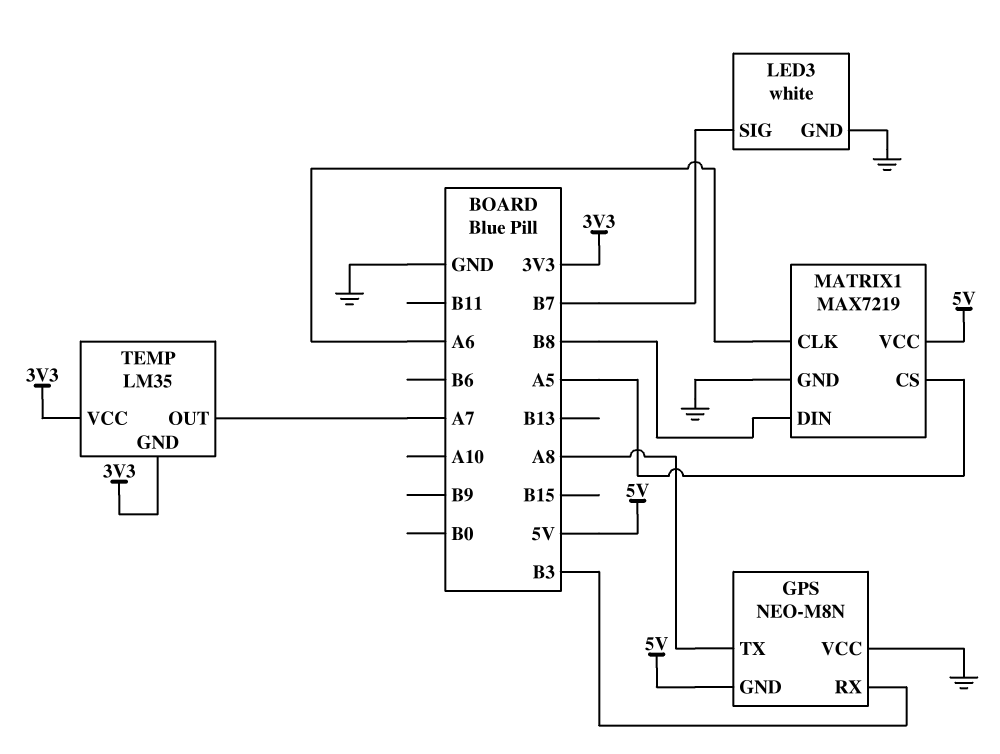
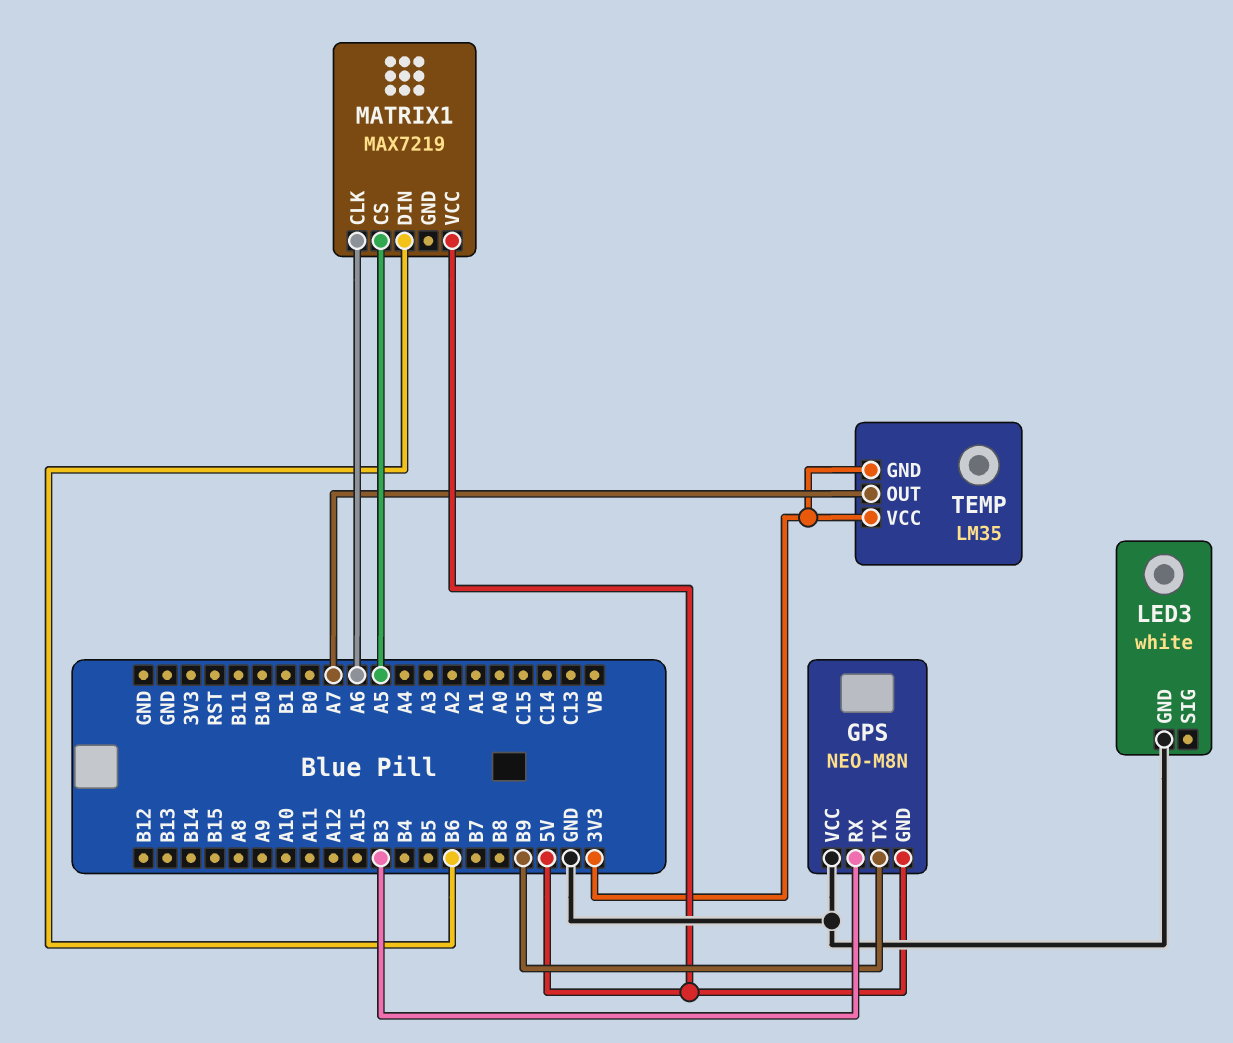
GPS pin TX: A8 -> B9
LED3 pin SIG: B7 -> none
MATRIX1 pin DIN: B8 -> B6
MATRIX1 pin GND: GND -> none

